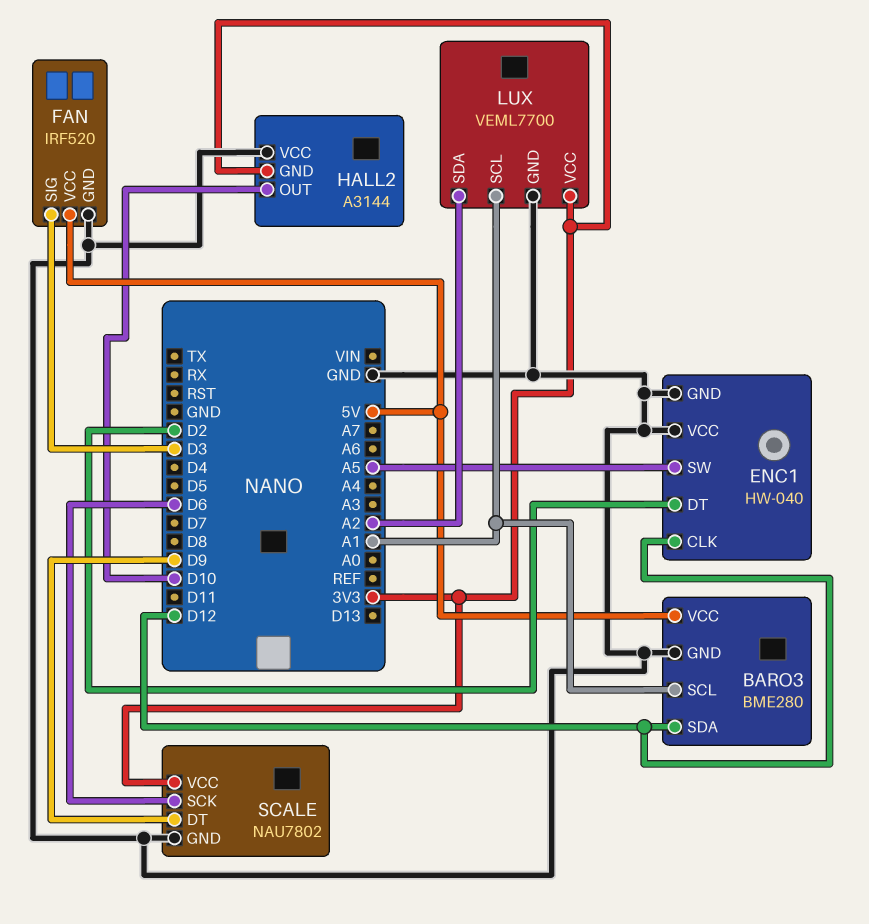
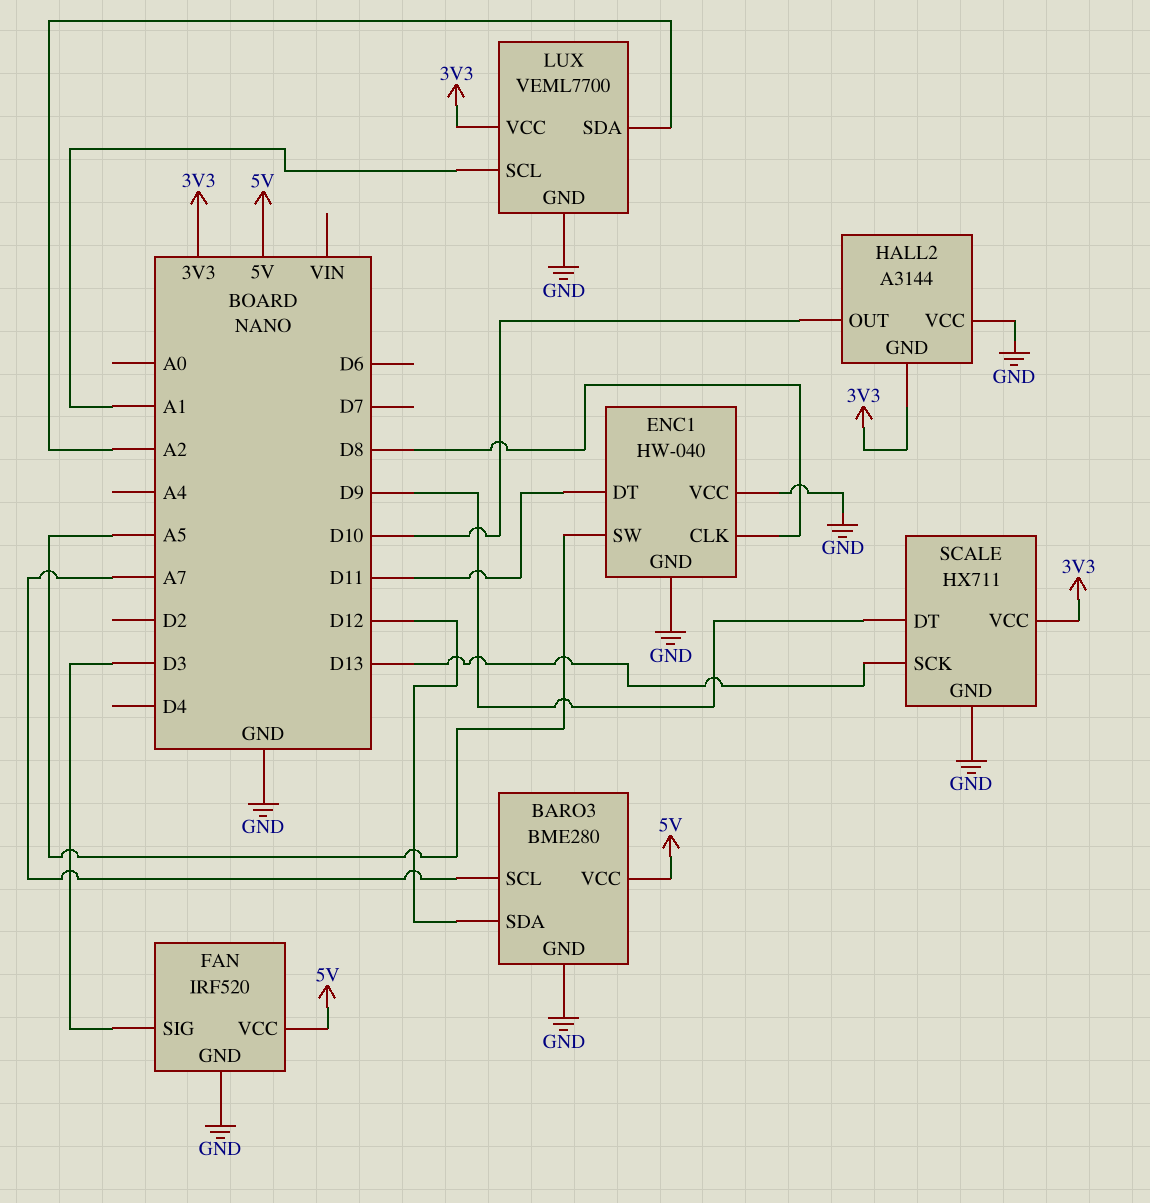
BARO3 pin SCL: A1 -> A7
ENC1 pin CLK: D12 -> D8
ENC1 pin DT: D2 -> D11
SCALE: NAU7802 -> HX711
SCALE pin SCK: D6 -> D13

